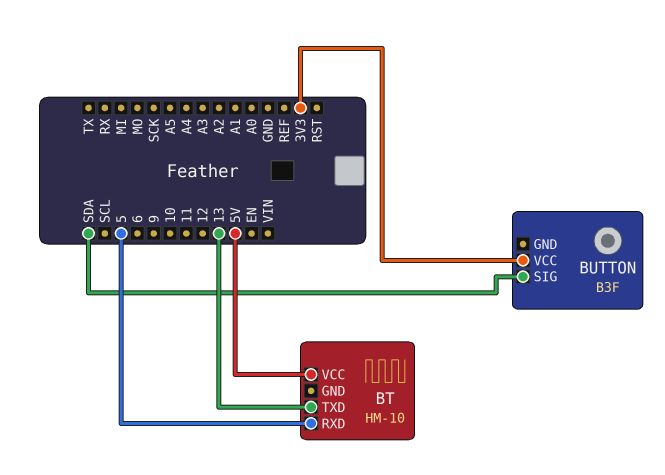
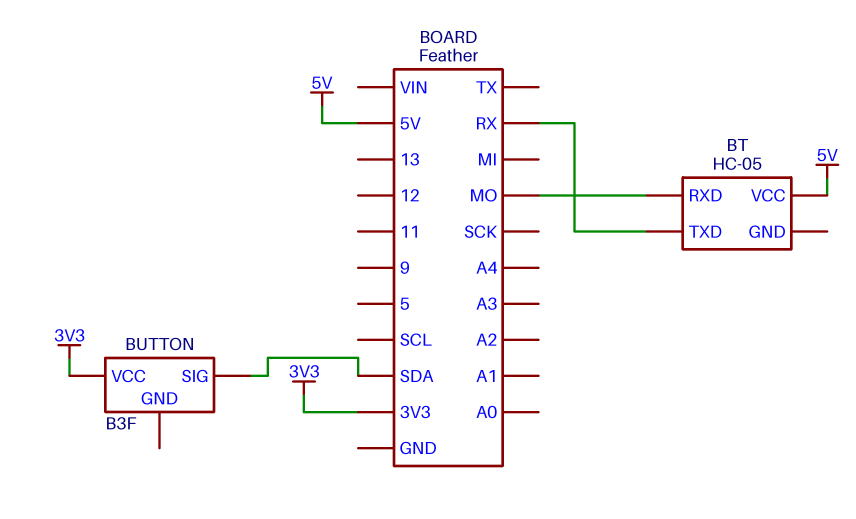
BT: HM-10 -> HC-05
BT pin RXD: 5 -> MO
BT pin TXD: 13 -> RX

